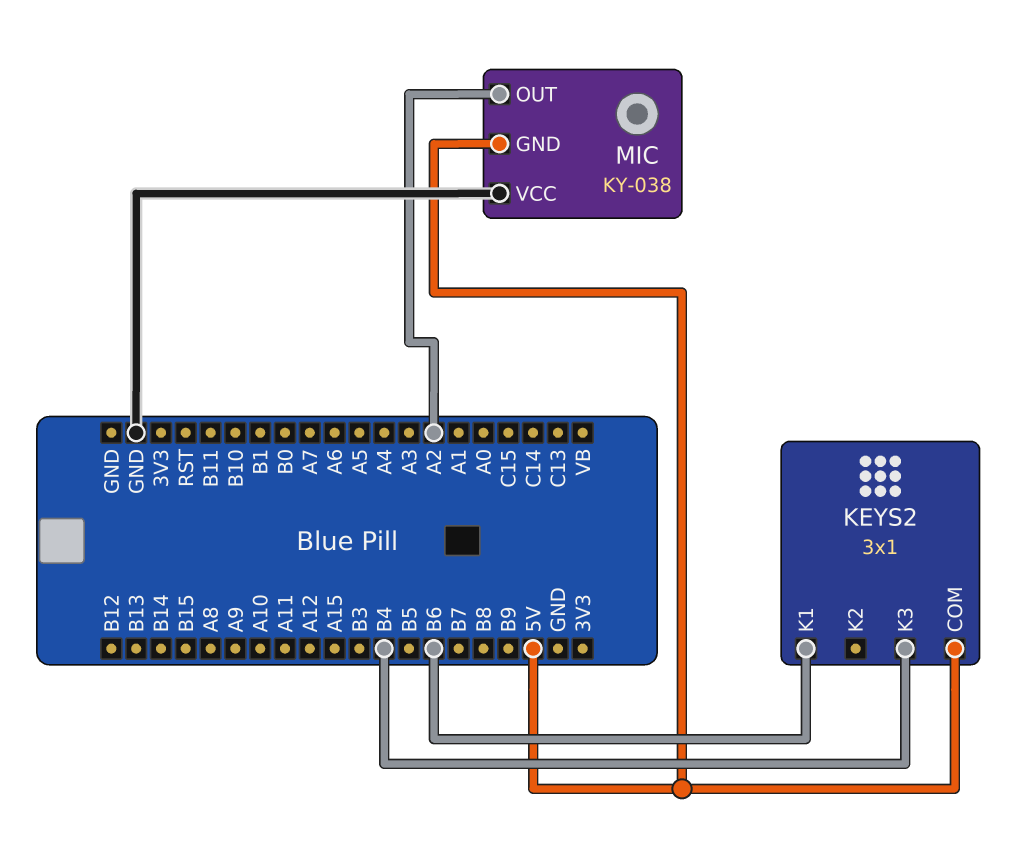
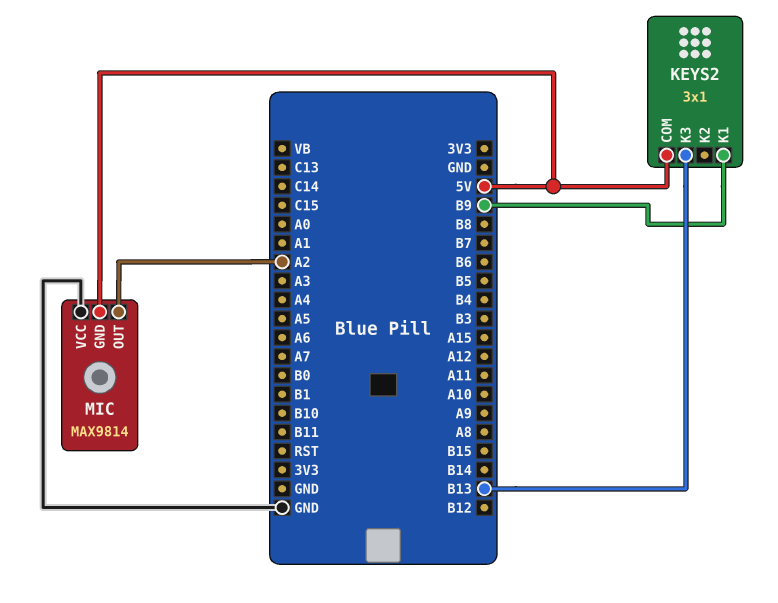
KEYS2 pin K1: B6 -> B9
KEYS2 pin K3: B4 -> B13
MIC: KY-038 -> MAX9814

